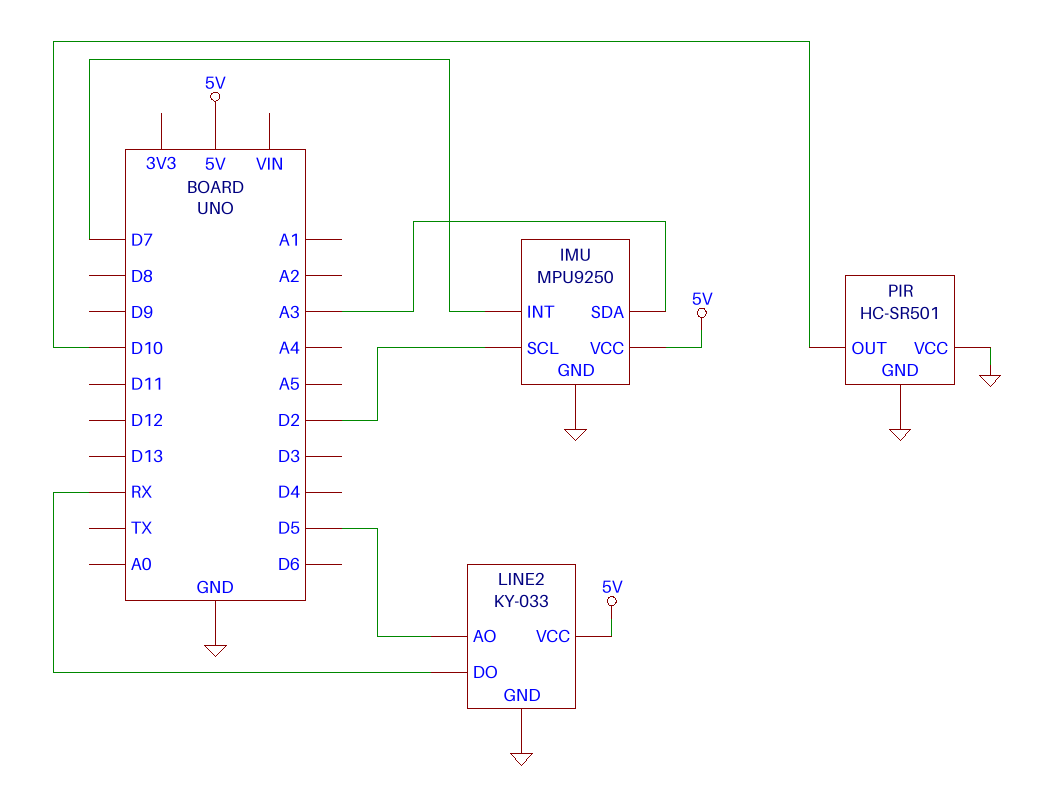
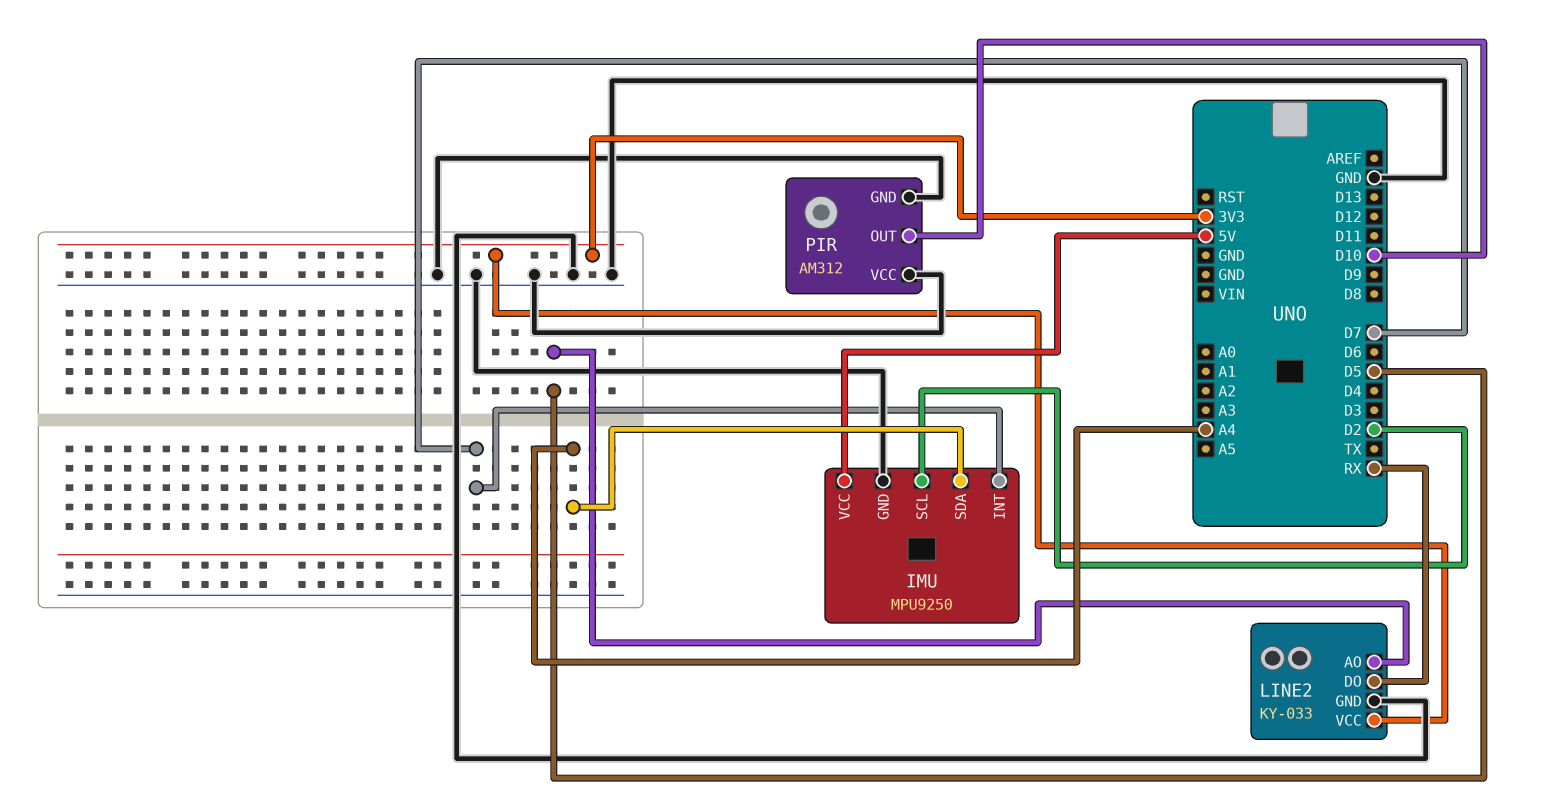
IMU pin SDA: A3 -> A4
LINE2 pin VCC: 5V -> 3V3
PIR: HC-SR501 -> AM312

